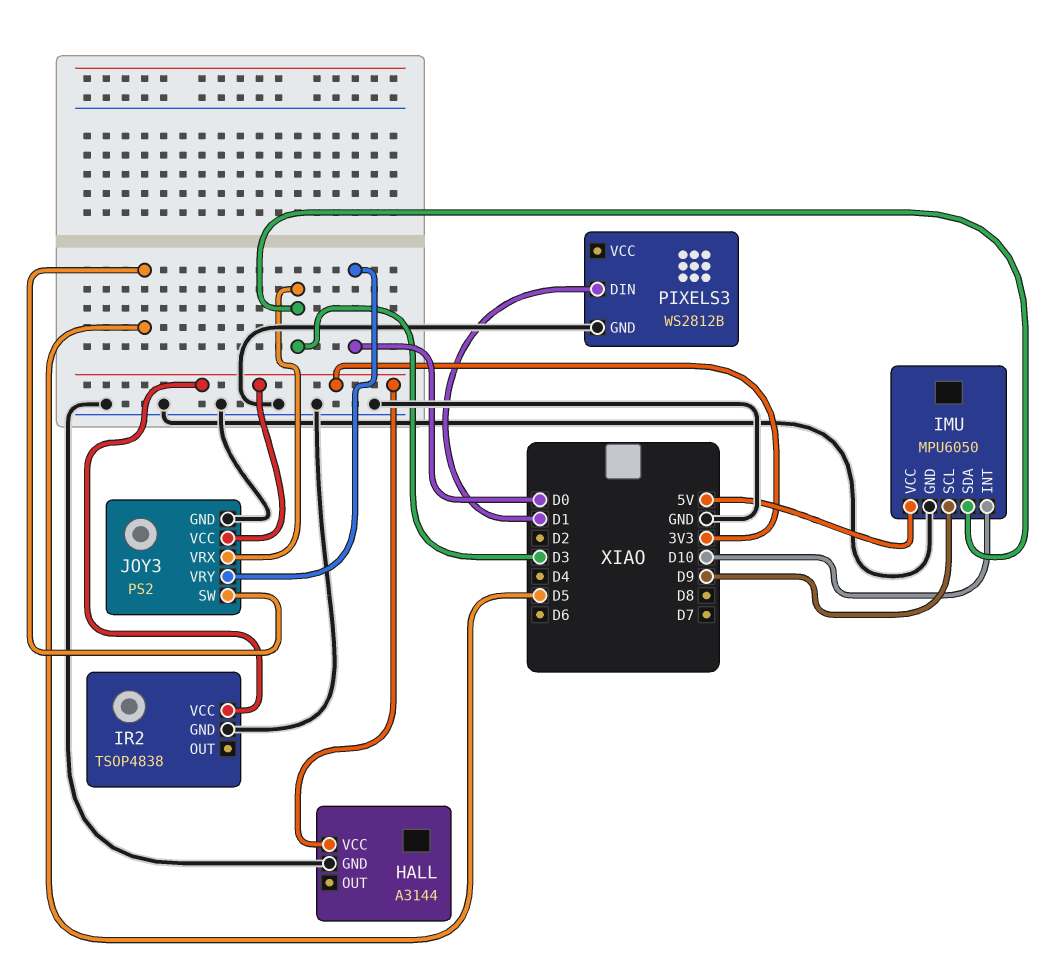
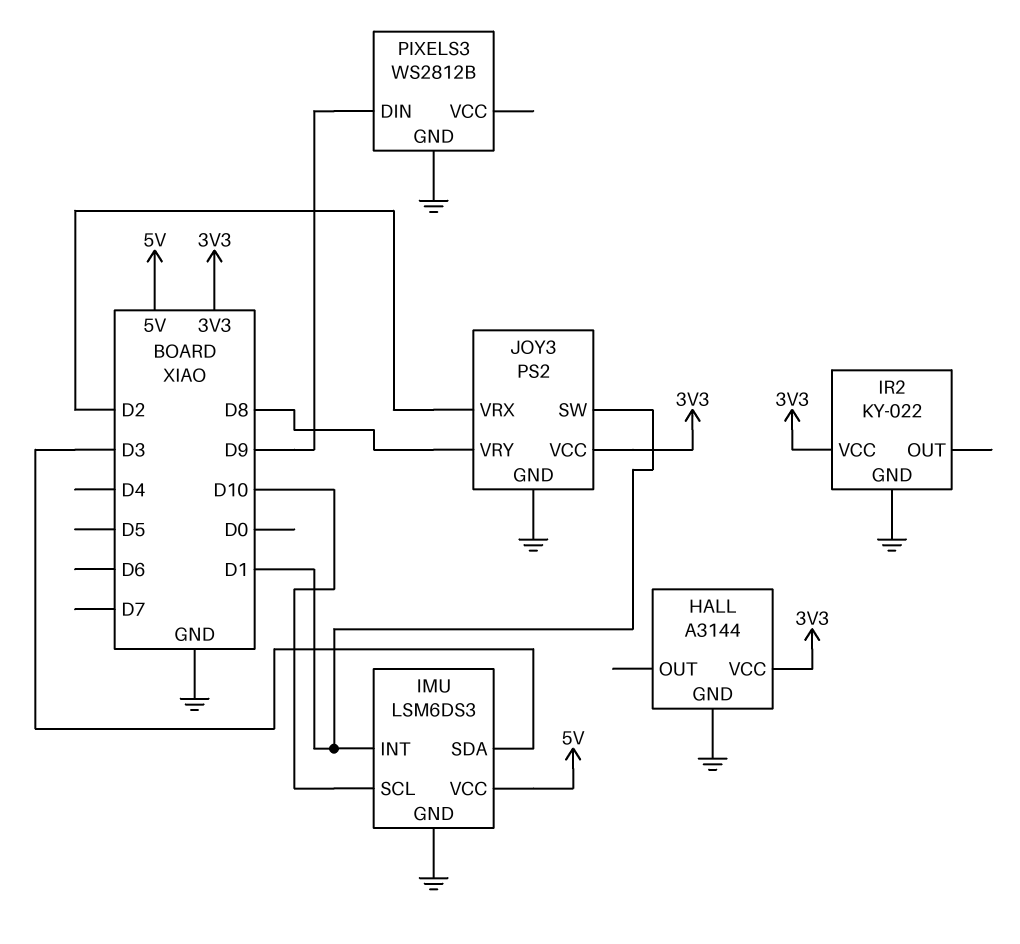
IMU: MPU6050 -> LSM6DS3
IMU pin INT: D10 -> D1
IMU pin SCL: D9 -> D10
IR2: TSOP4838 -> KY-022
JOY3 pin SW: D5 -> D1
JOY3 pin VRX: D3 -> D2
JOY3 pin VRY: D0 -> D8
PIXELS3 pin DIN: D1 -> D9

